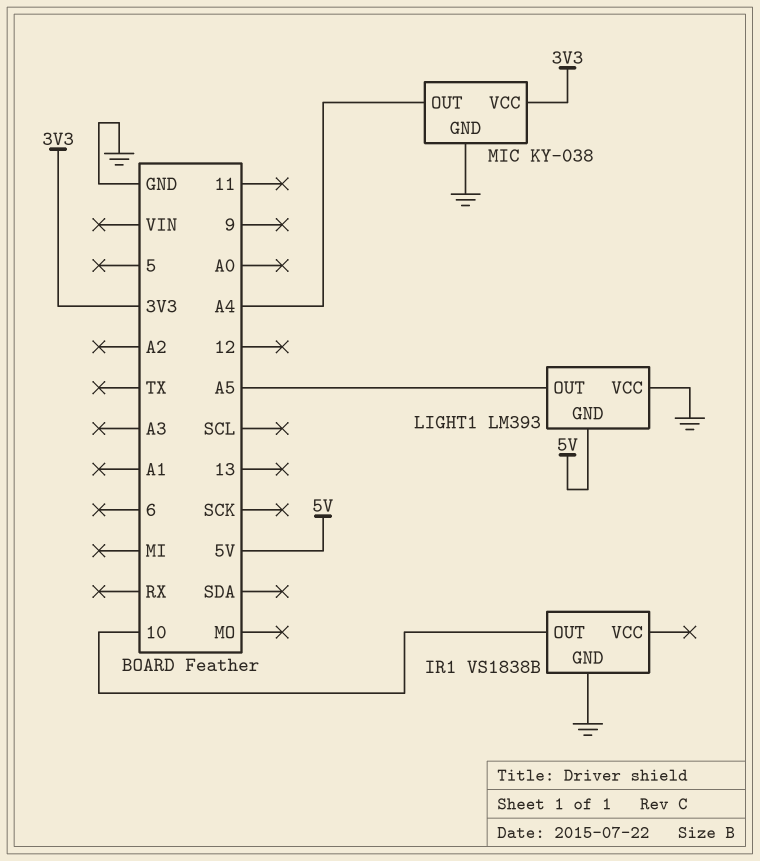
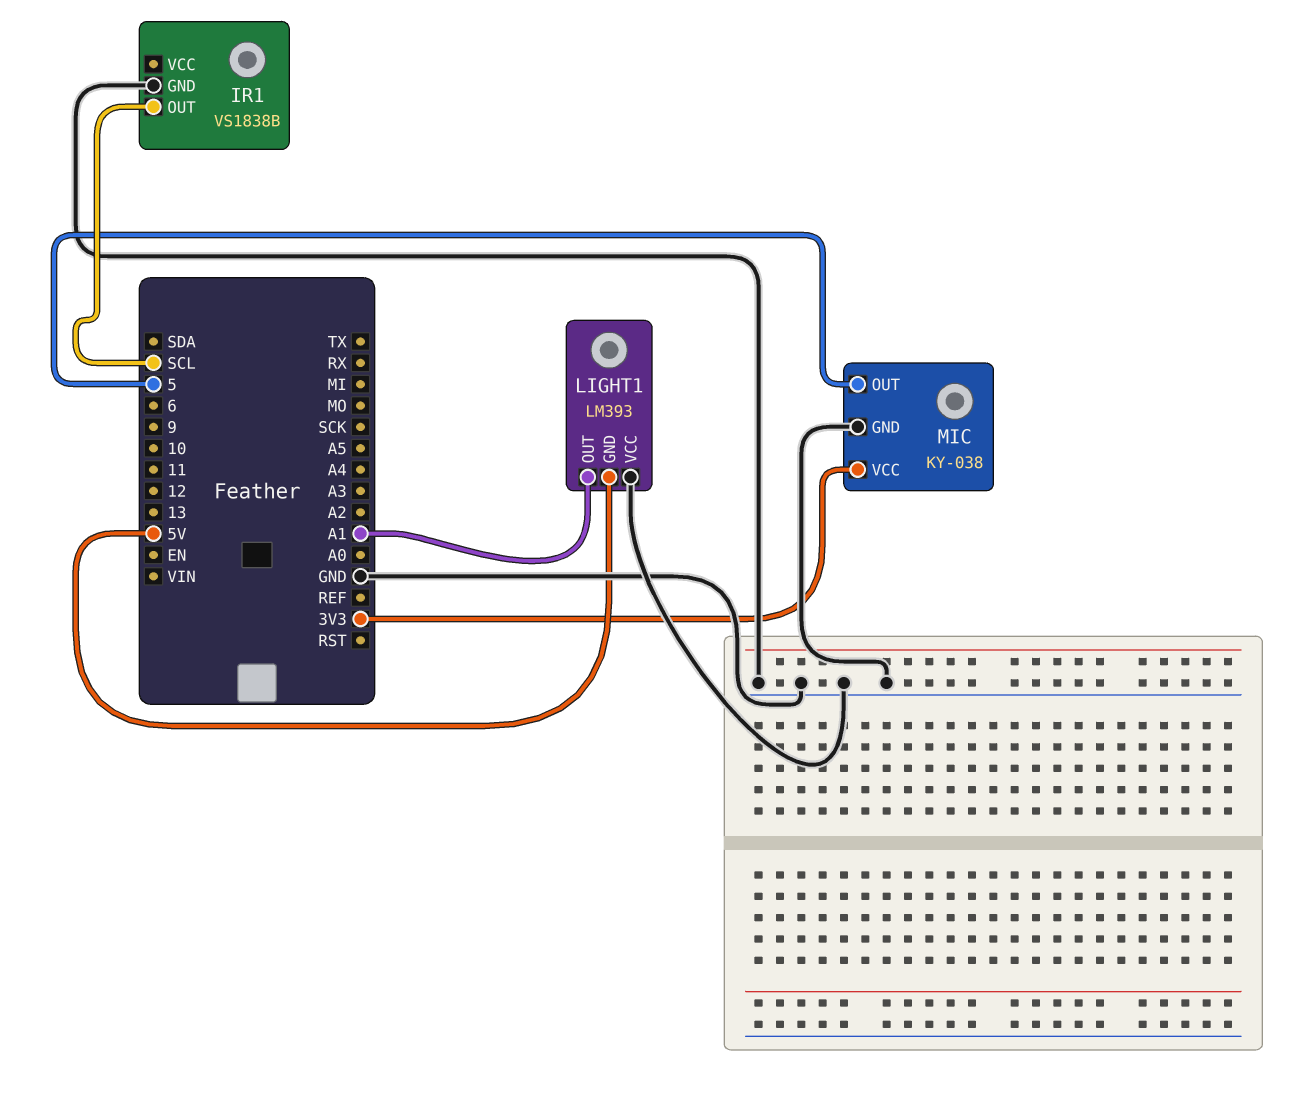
IR1 pin OUT: 10 -> SCL
LIGHT1 pin OUT: A5 -> A1
MIC pin OUT: A4 -> 5

